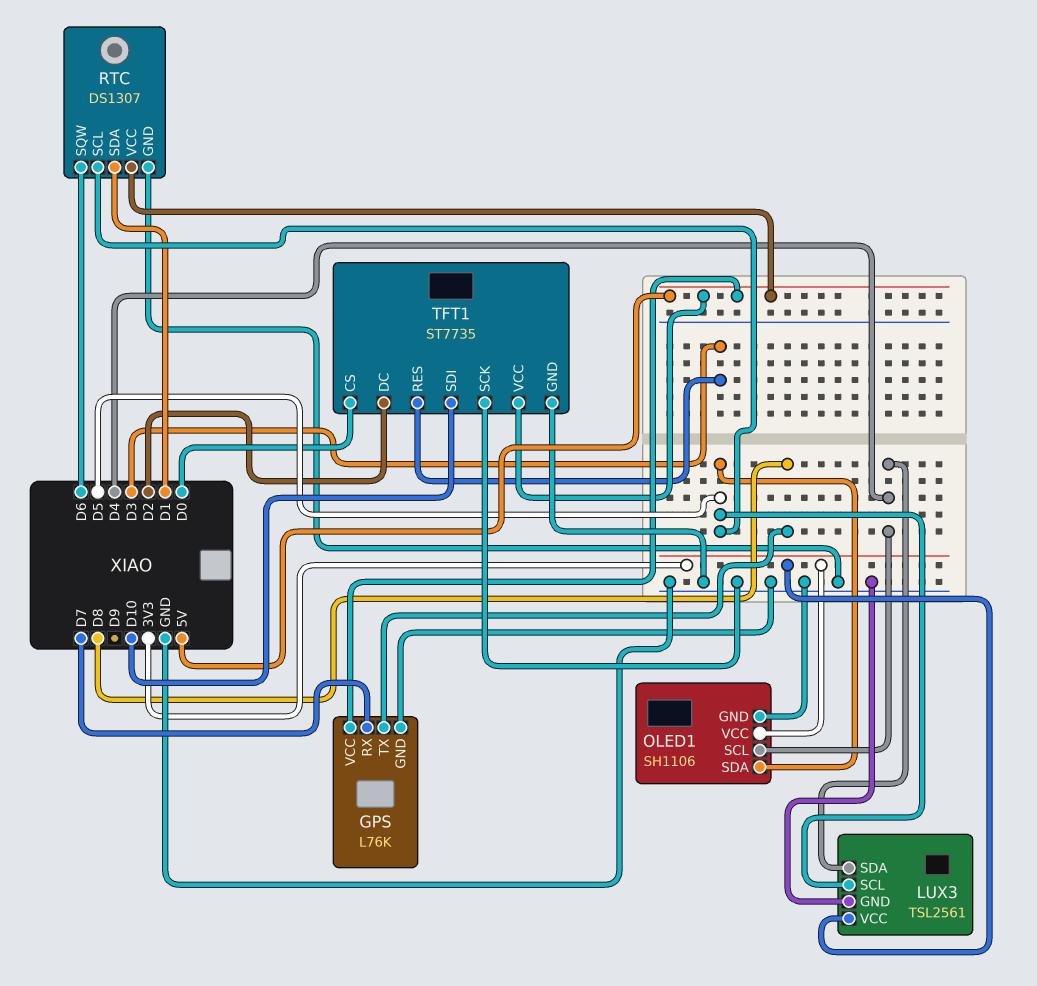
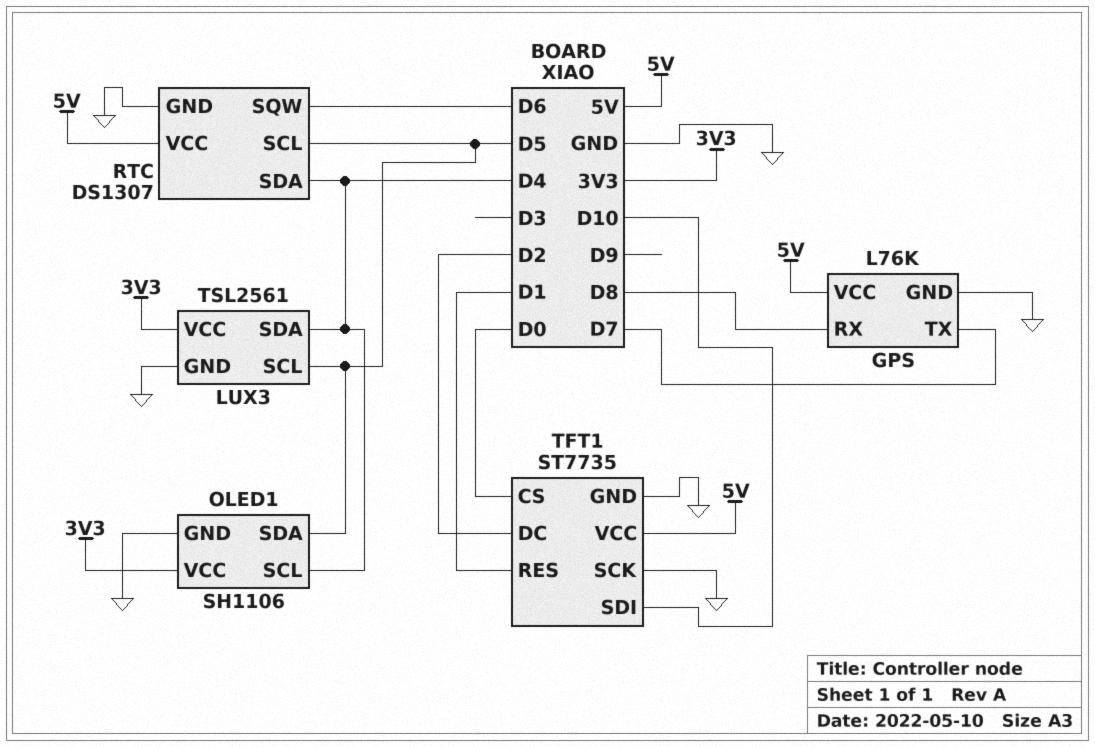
GPS pin RX: D7 -> D8
GPS pin TX: D8 -> D7
RTC pin SDA: D1 -> D4
TFT1 pin RES: D3 -> D1

